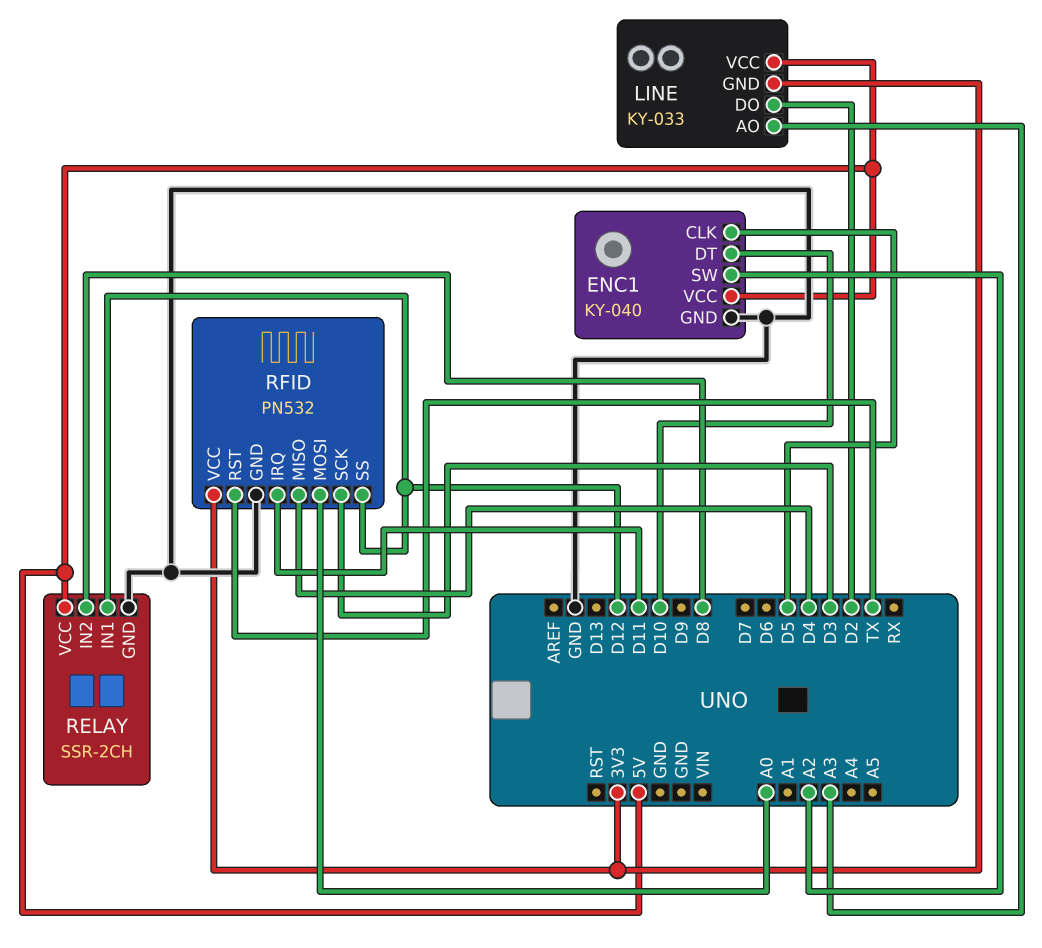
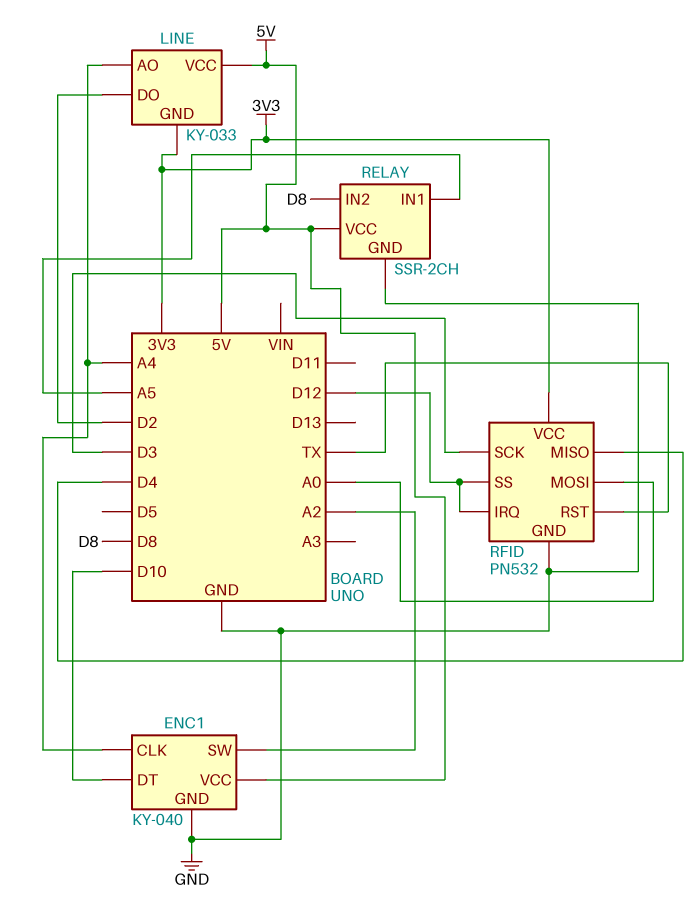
ENC1 pin CLK: D5 -> A4
LINE pin AO: A3 -> A4
RELAY pin IN1: D12 -> A5
RFID pin IRQ: D11 -> D12

